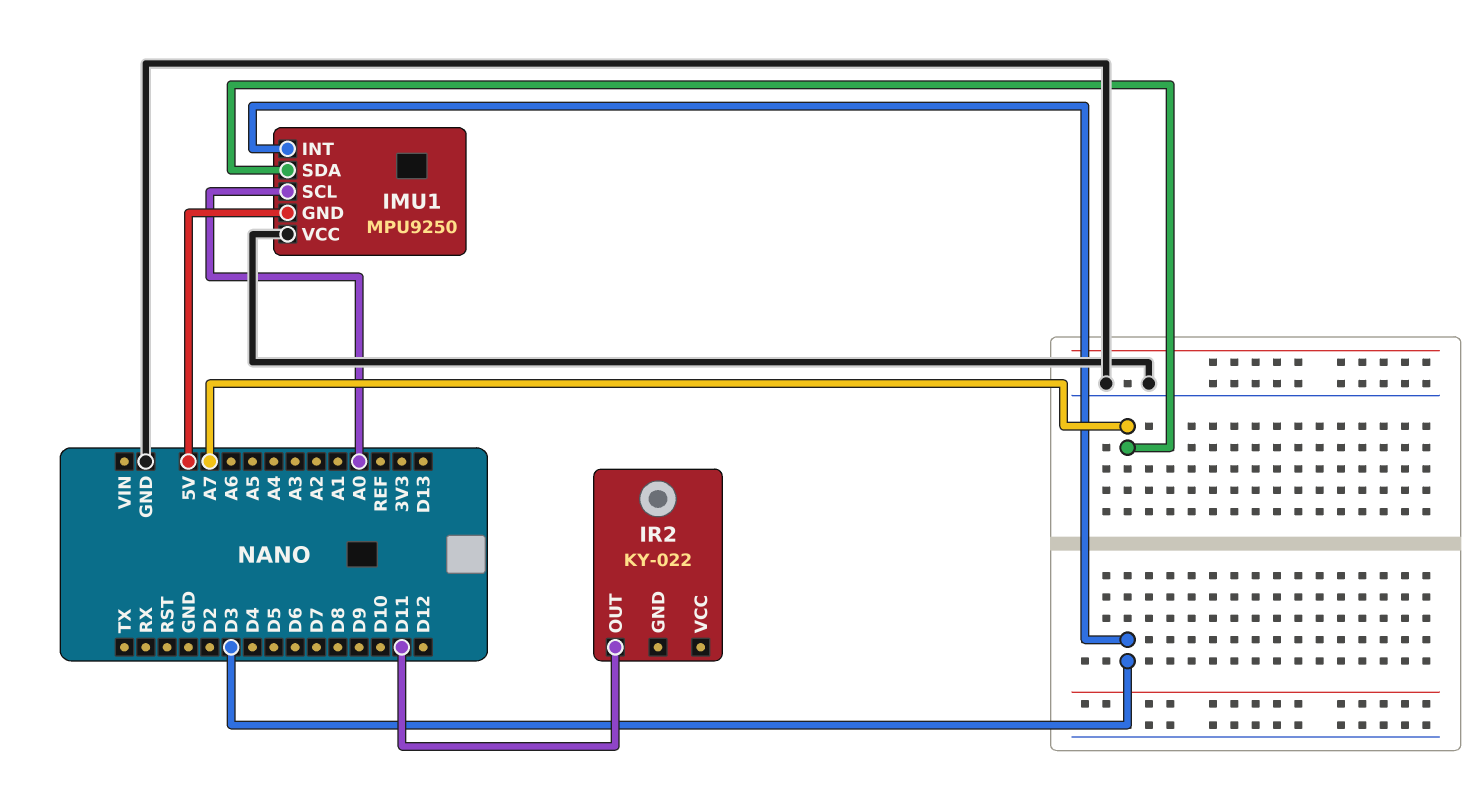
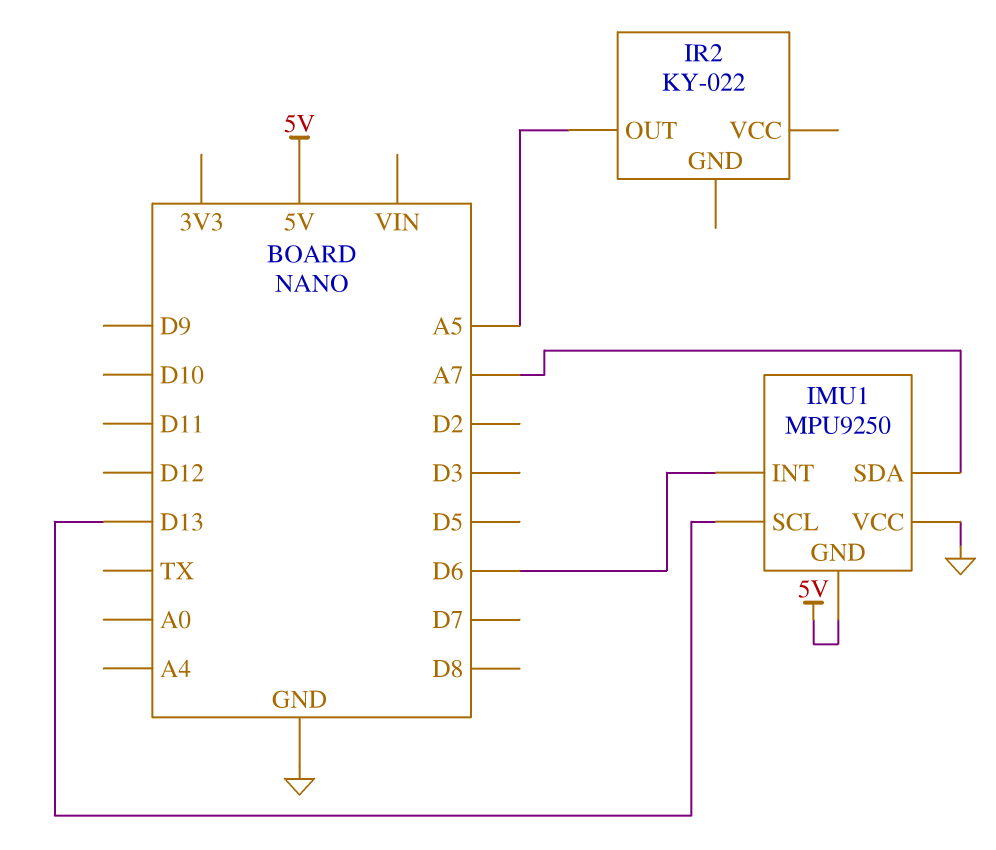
IMU1 pin INT: D3 -> D6
IMU1 pin SCL: A0 -> D13
IR2 pin OUT: D11 -> A5

